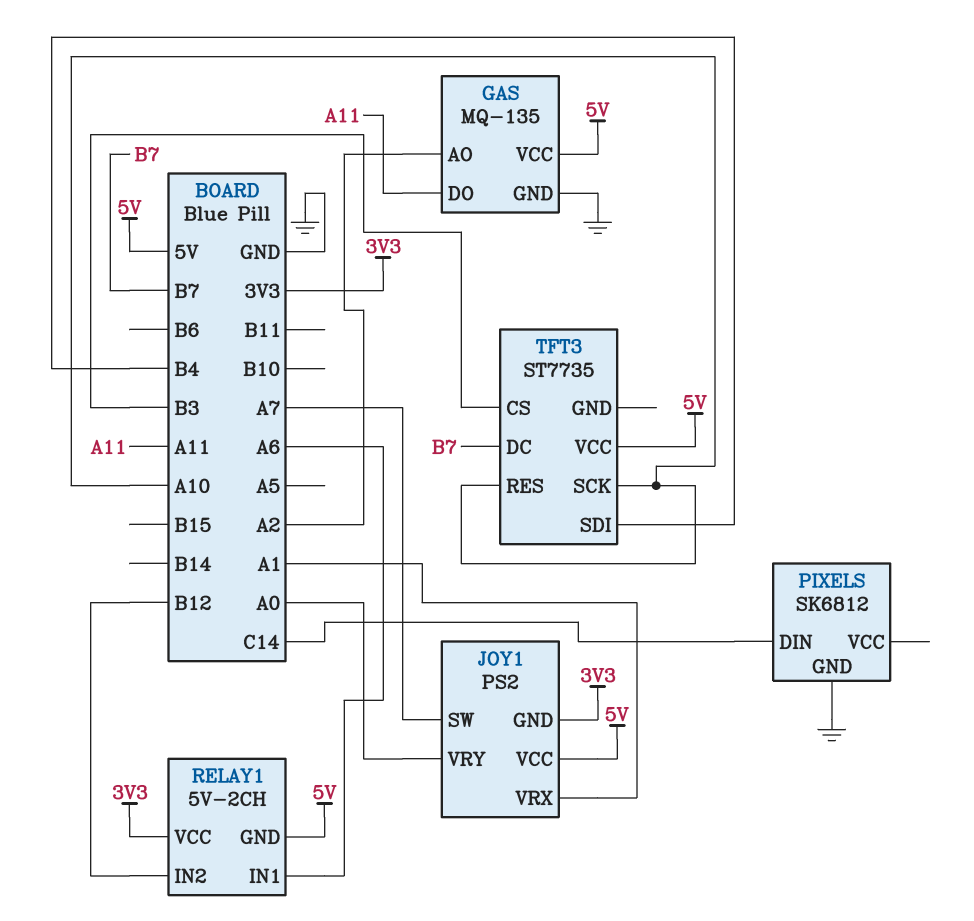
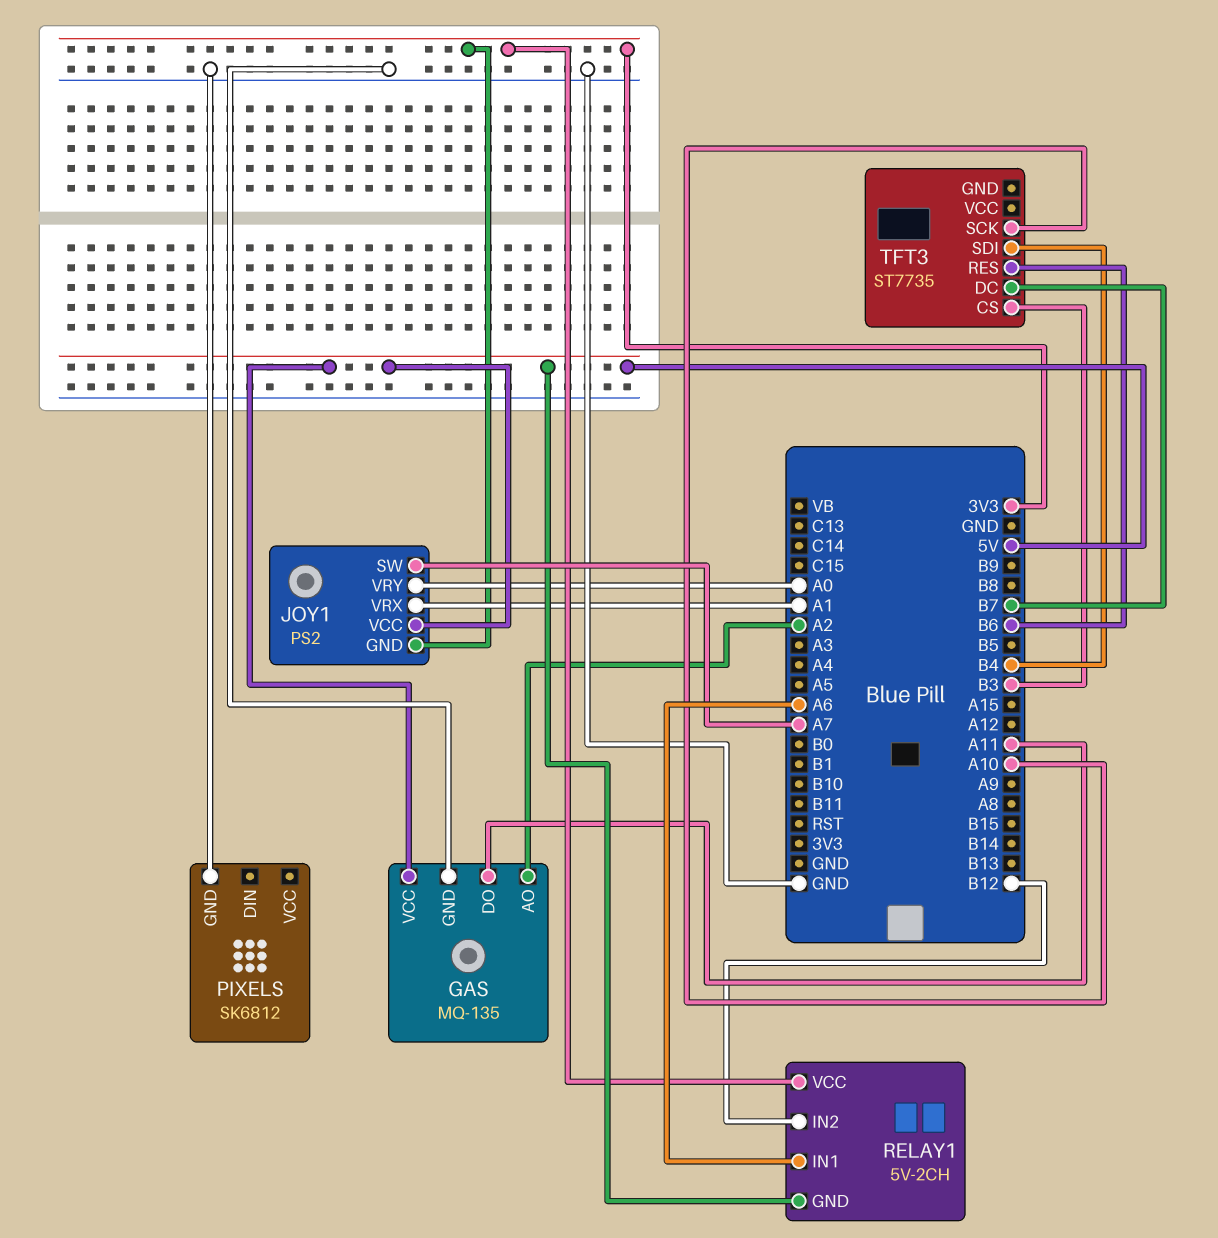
PIXELS pin DIN: C14 -> none
TFT3 pin RES: A10 -> B6
TFT3 pin VCC: 5V -> none

